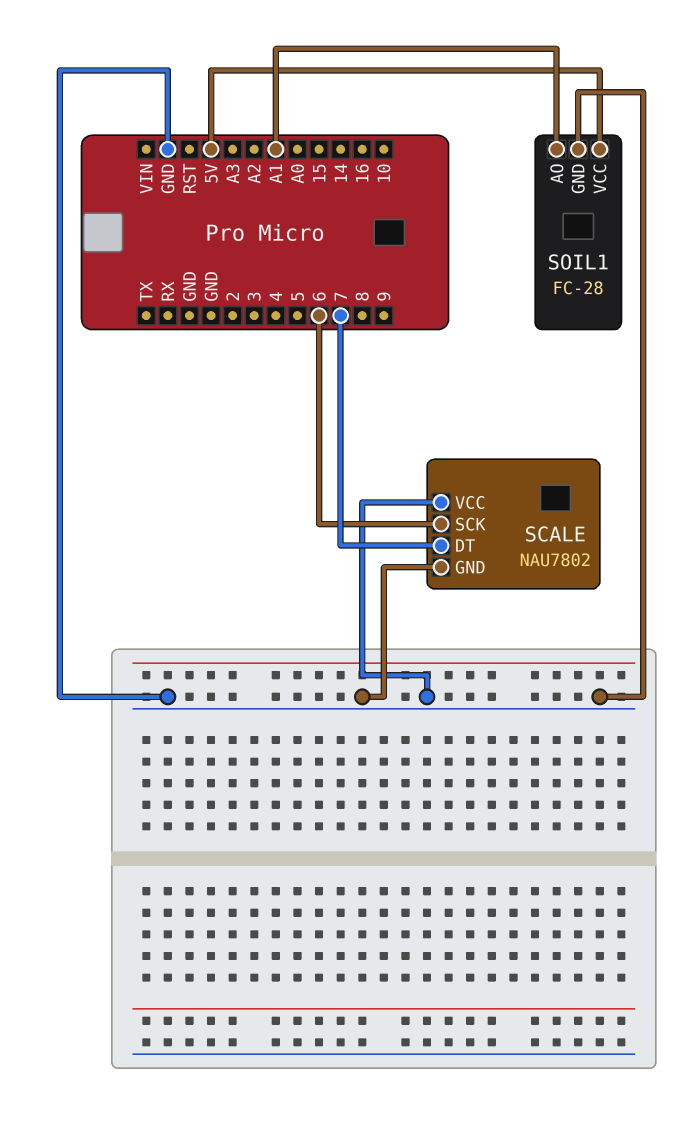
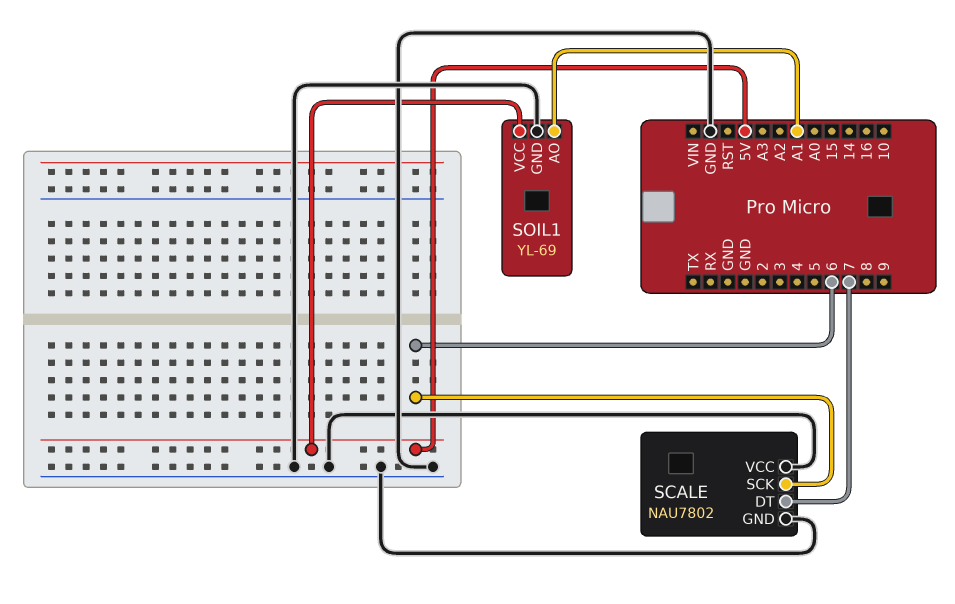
SOIL1: FC-28 -> YL-69

